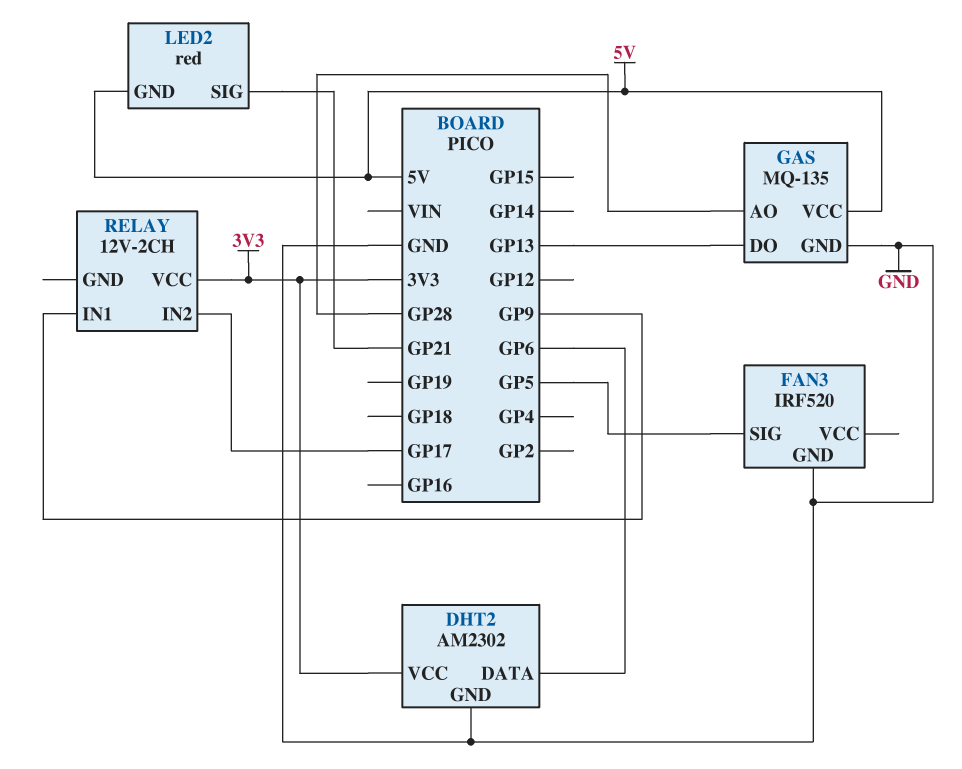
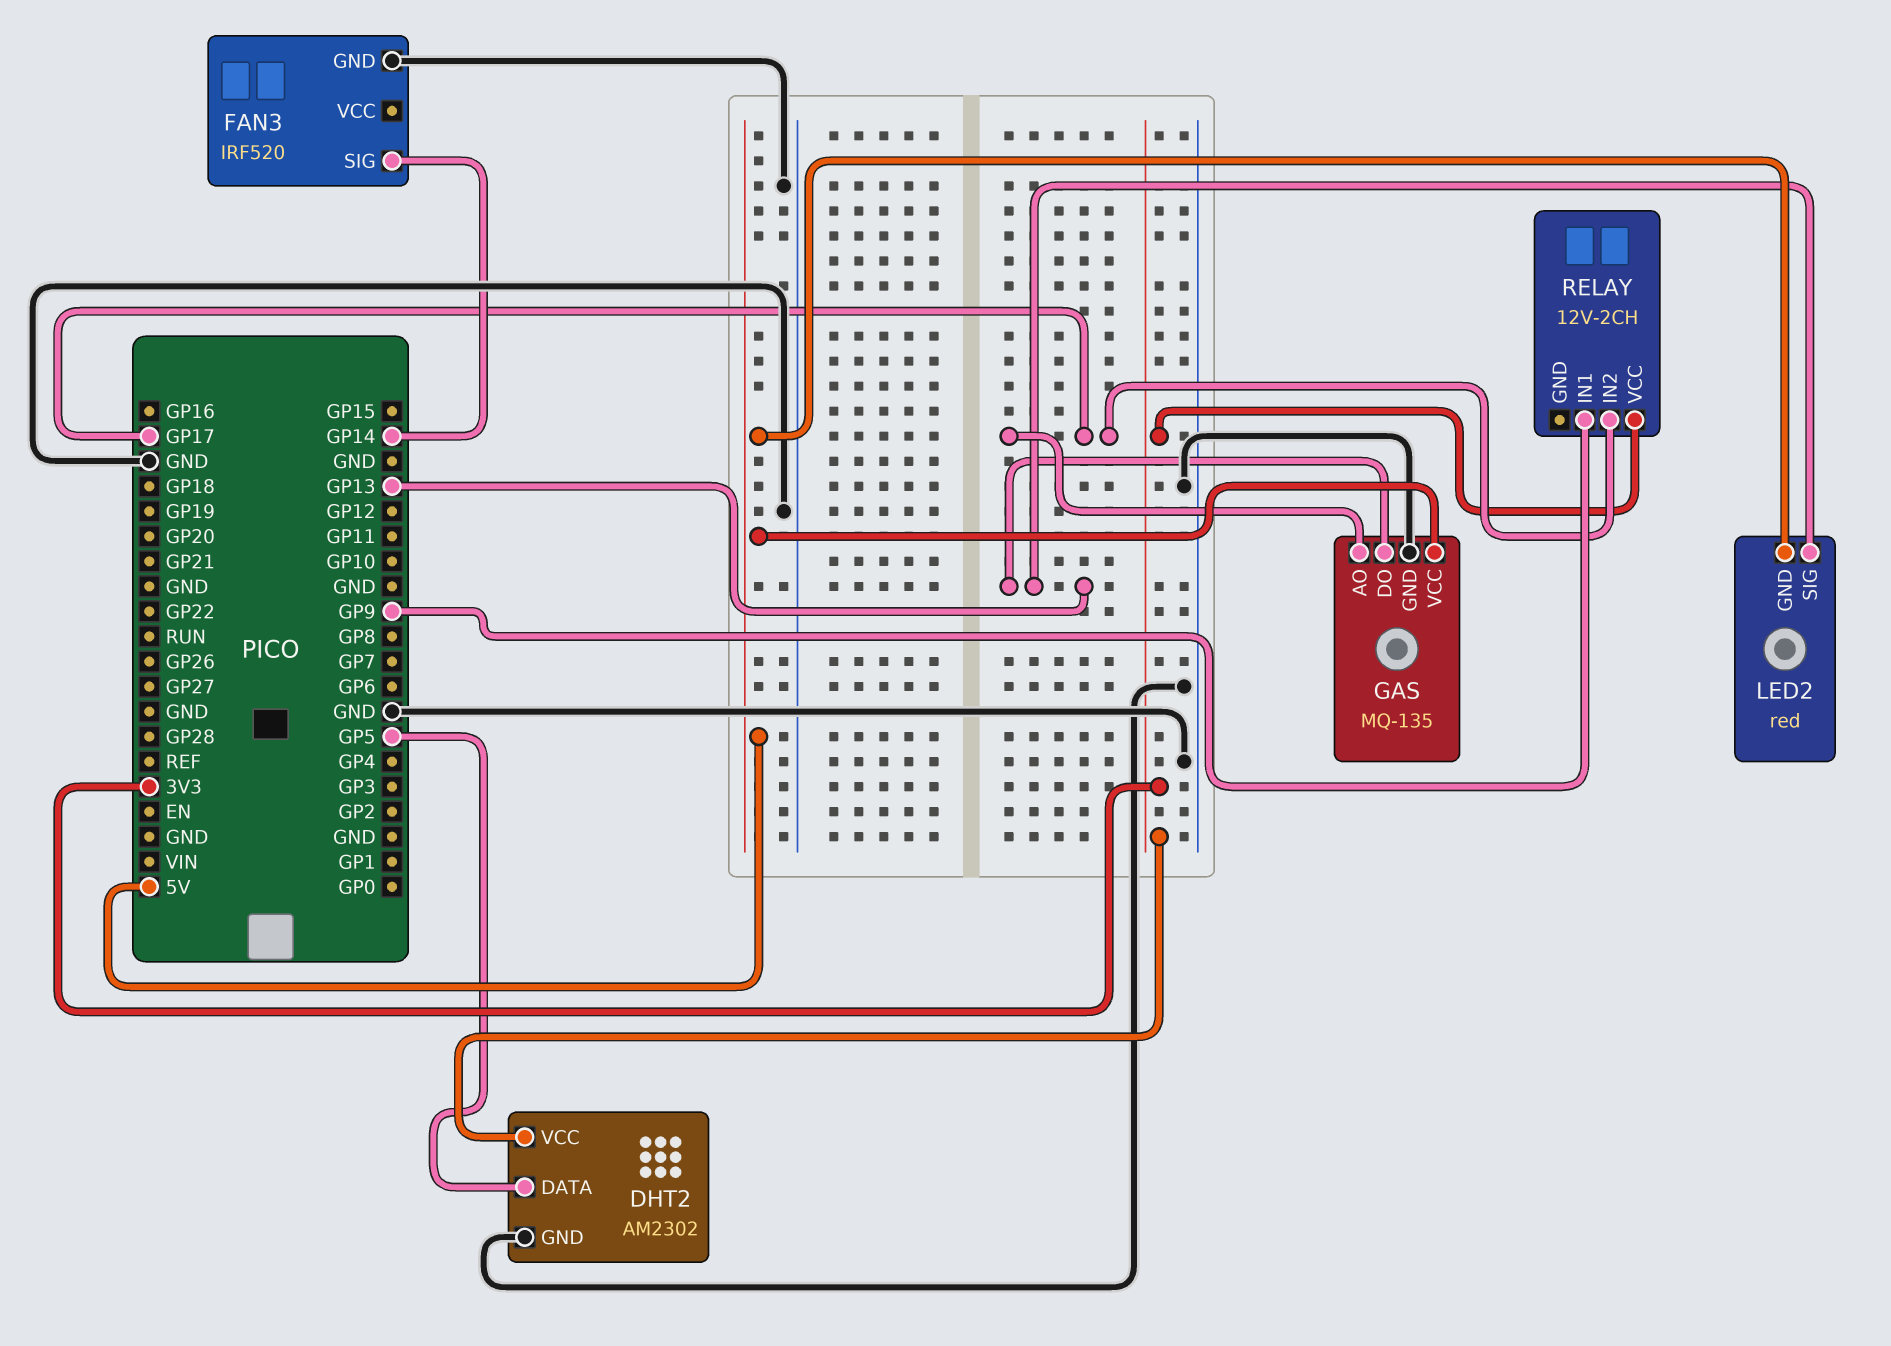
DHT2 pin DATA: GP6 -> GP5
FAN3 pin SIG: GP5 -> GP14
GAS pin AO: GP28 -> GP17
LED2 pin SIG: GP21 -> GP13

